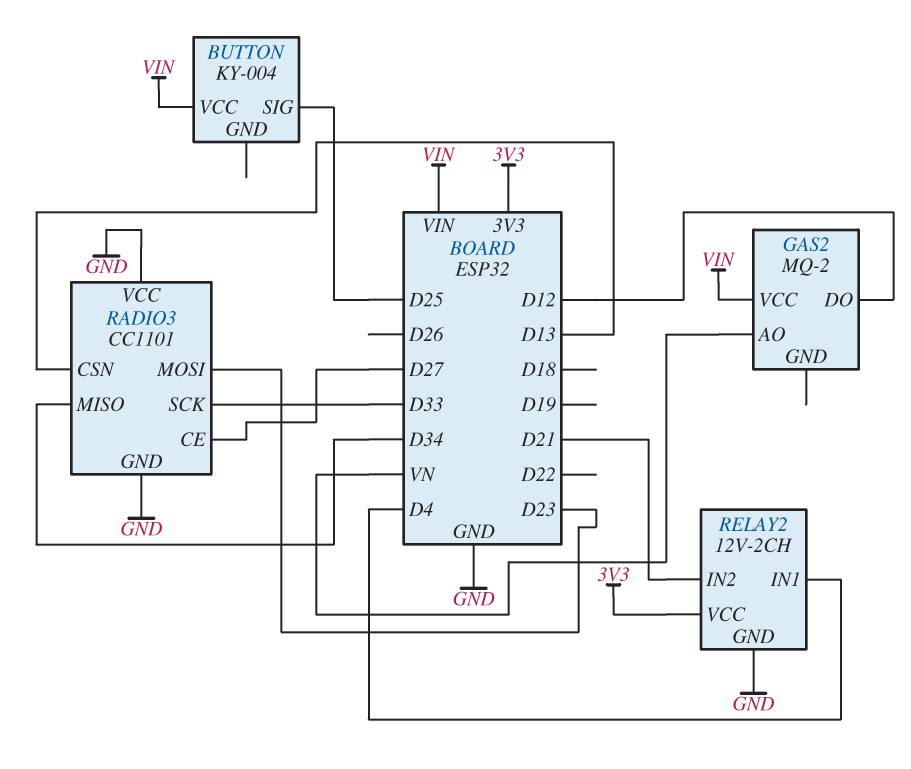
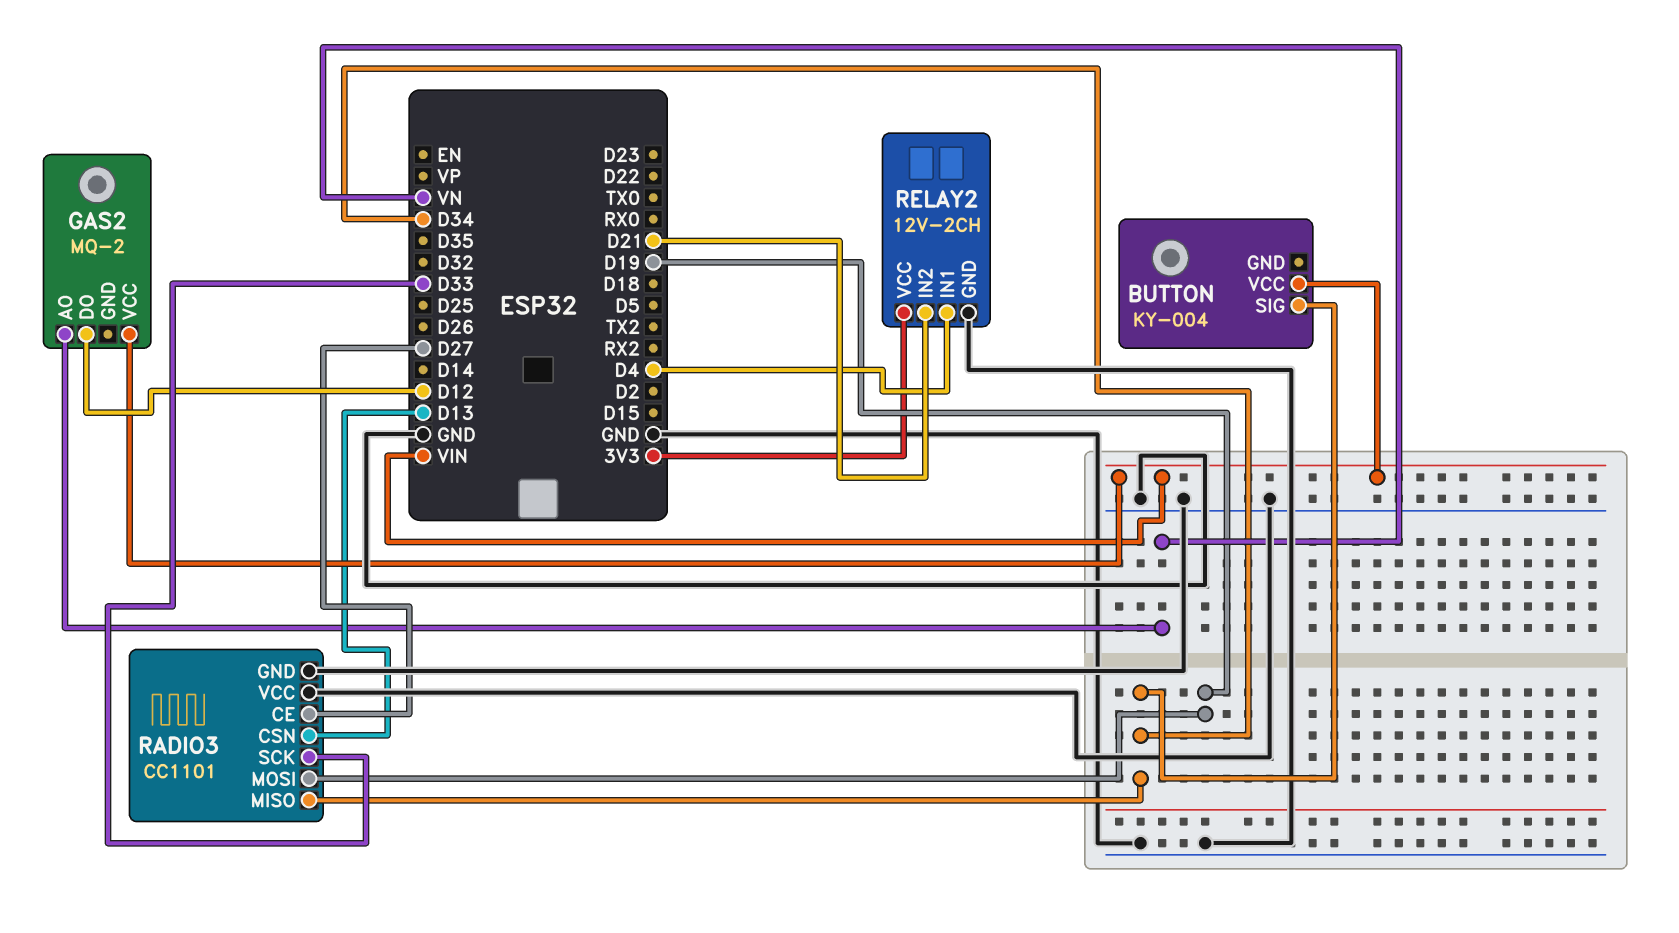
BUTTON pin SIG: D25 -> D34
RADIO3 pin MOSI: D23 -> D19

